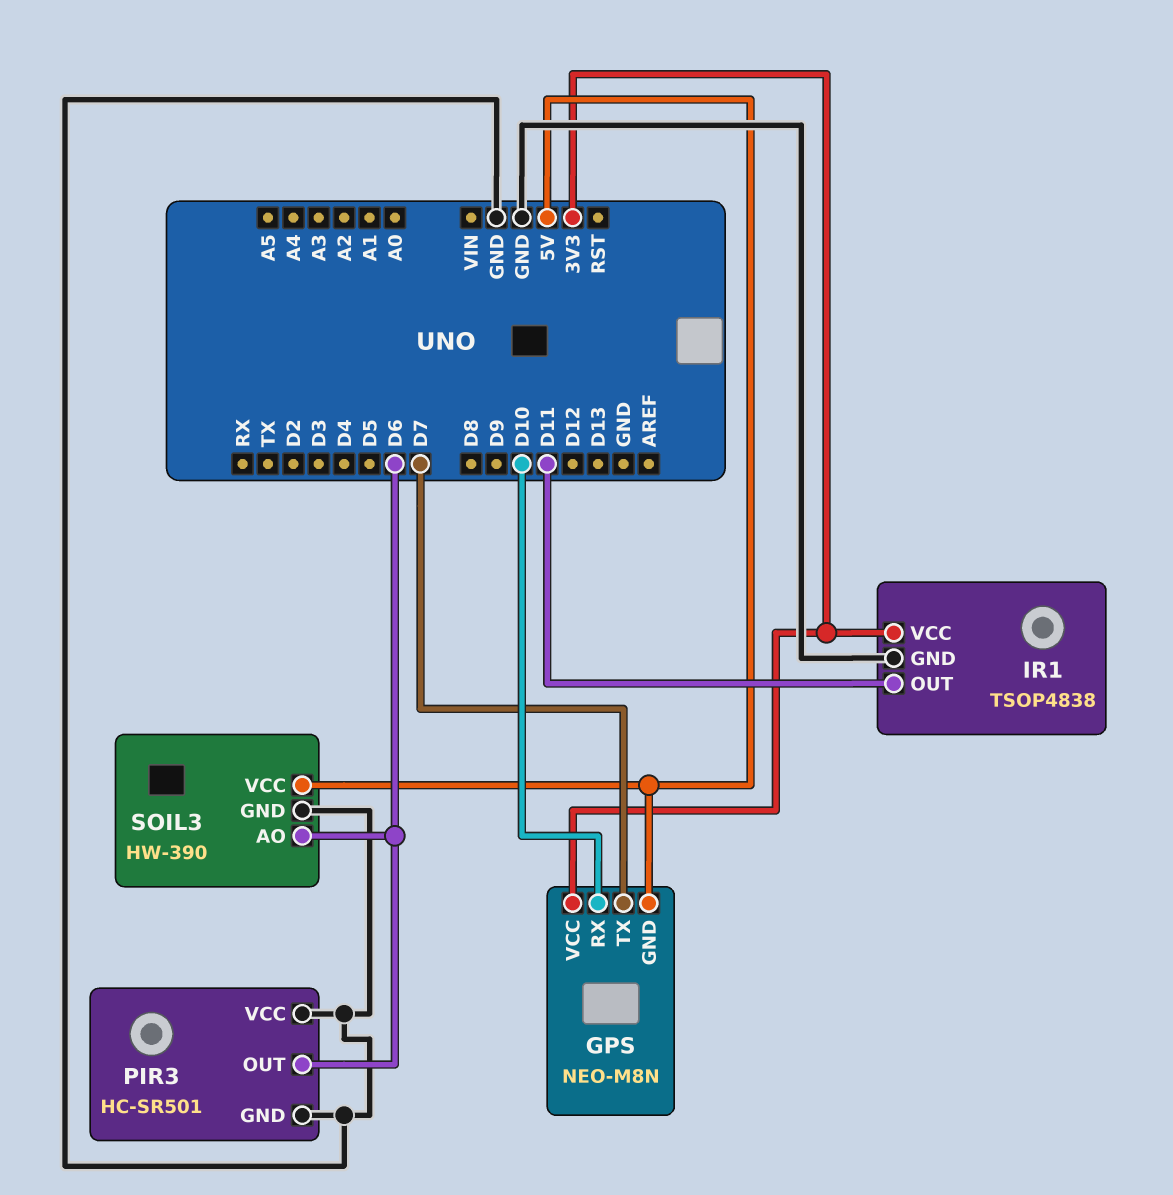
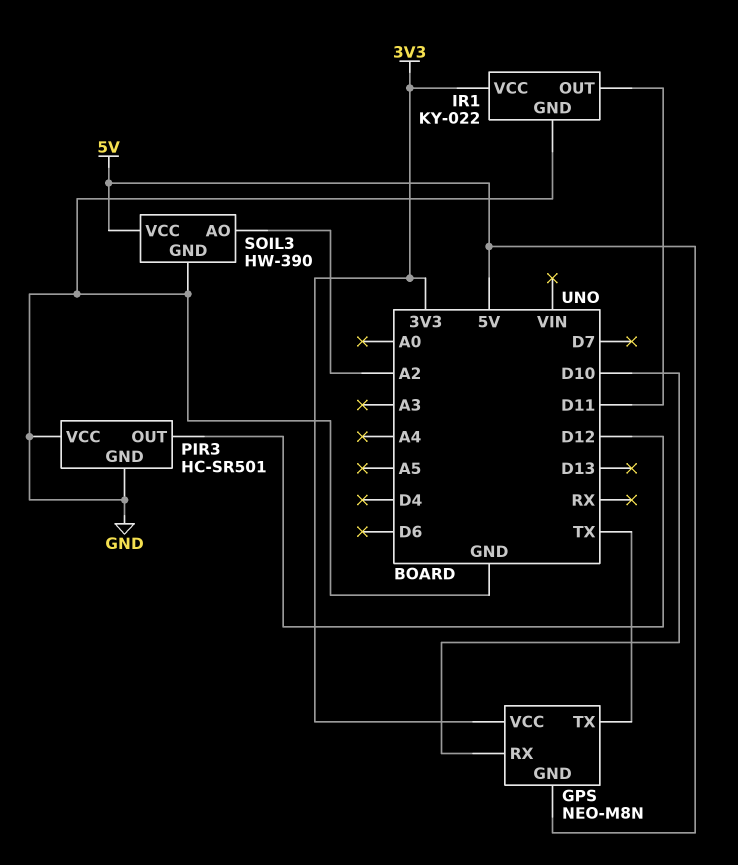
GPS pin TX: D7 -> TX
IR1: TSOP4838 -> KY-022
PIR3 pin OUT: D6 -> D12
SOIL3 pin AO: D6 -> A2

